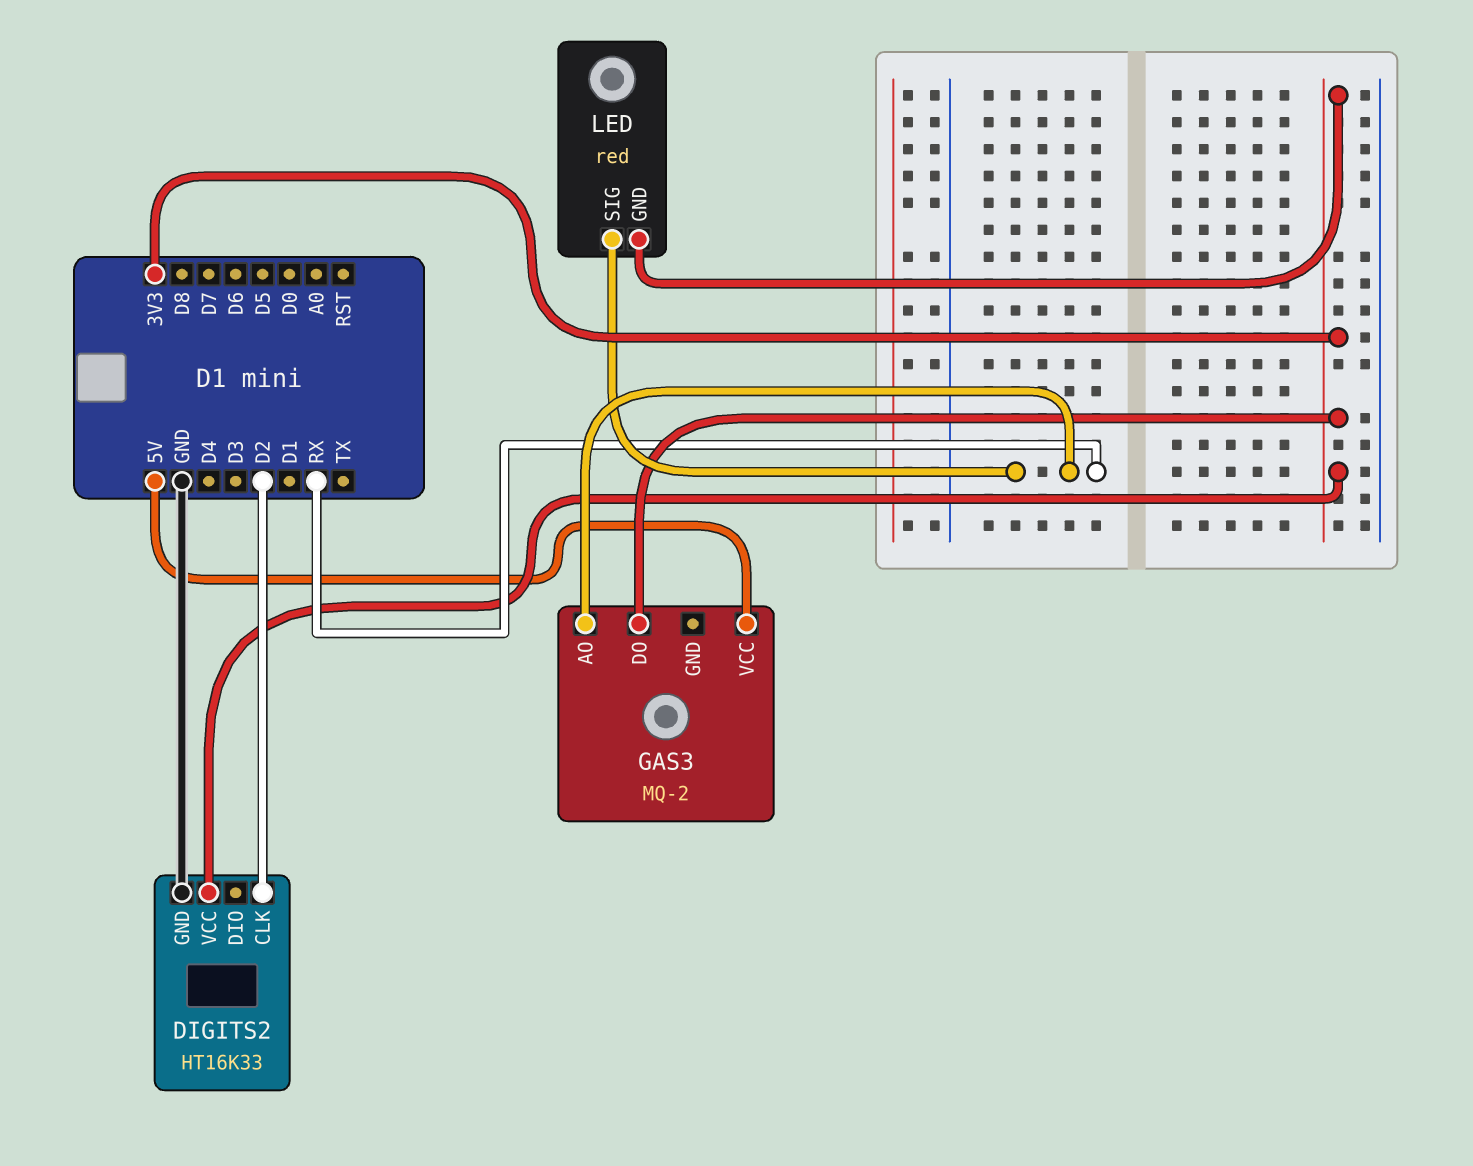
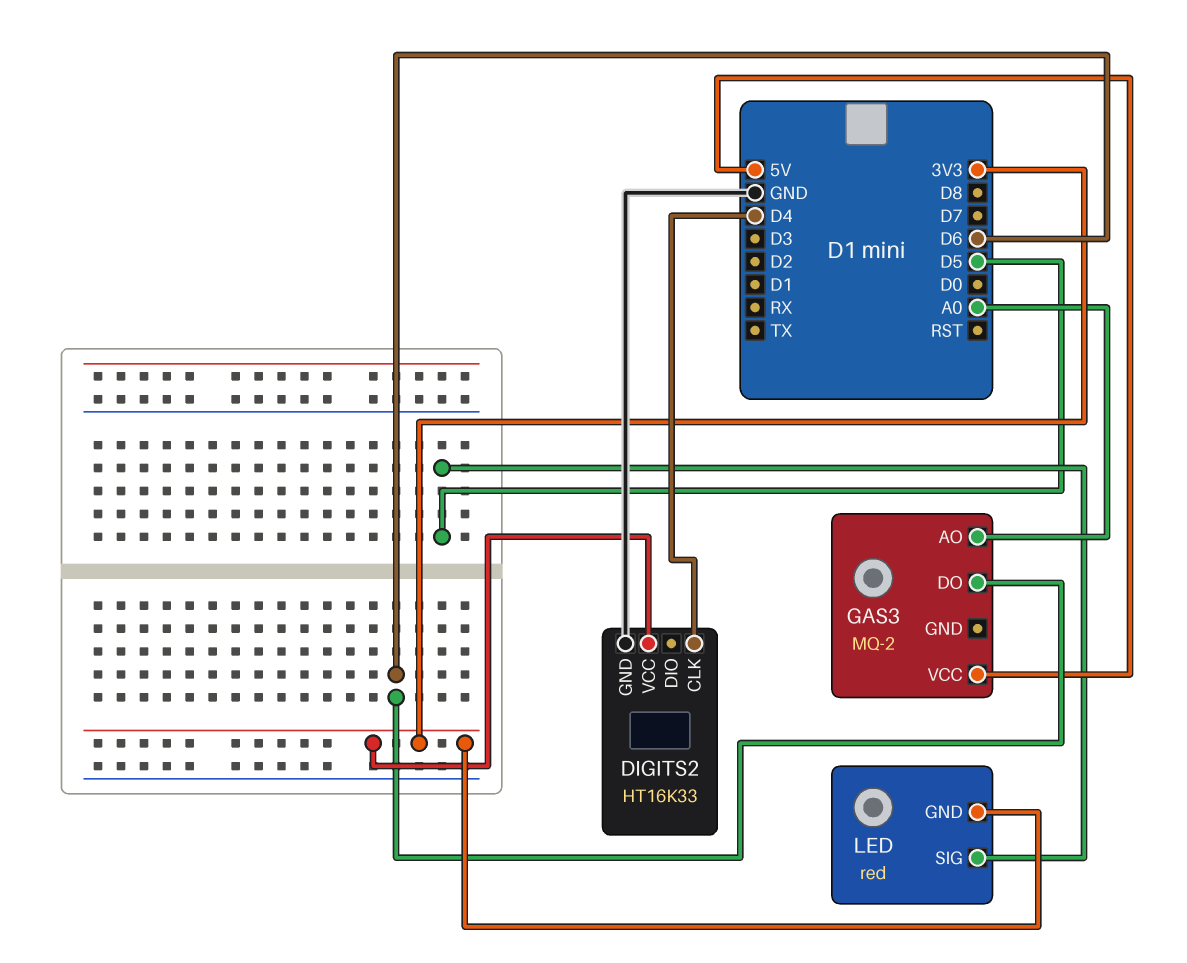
DIGITS2 pin CLK: D2 -> D4
GAS3 pin AO: RX -> A0
GAS3 pin DO: 3V3 -> D6
LED pin SIG: RX -> D5

